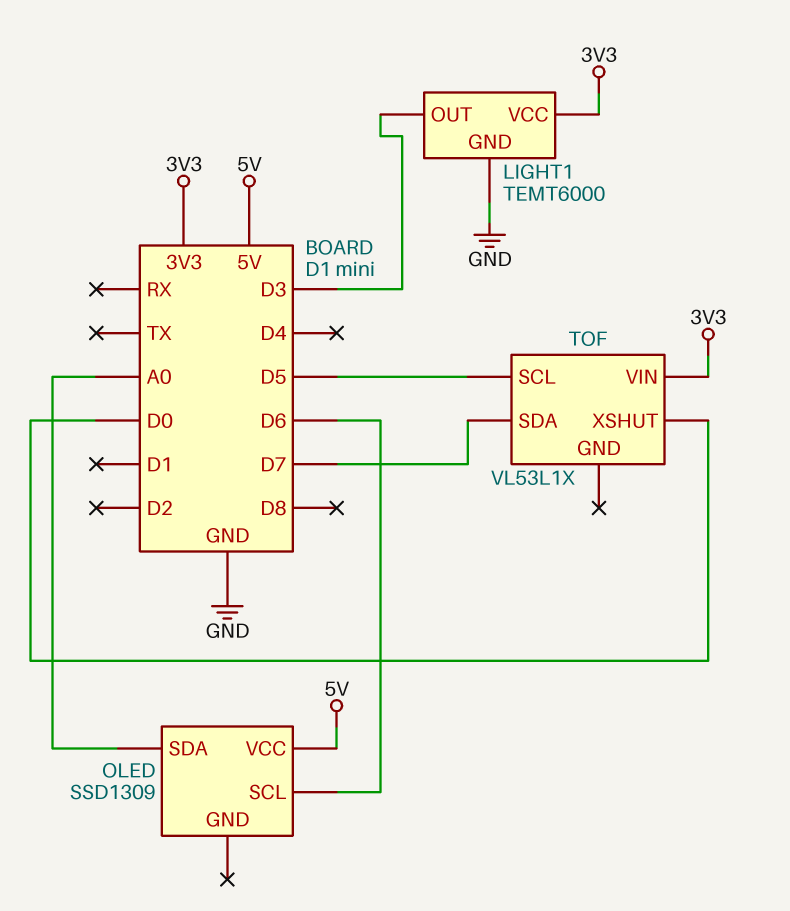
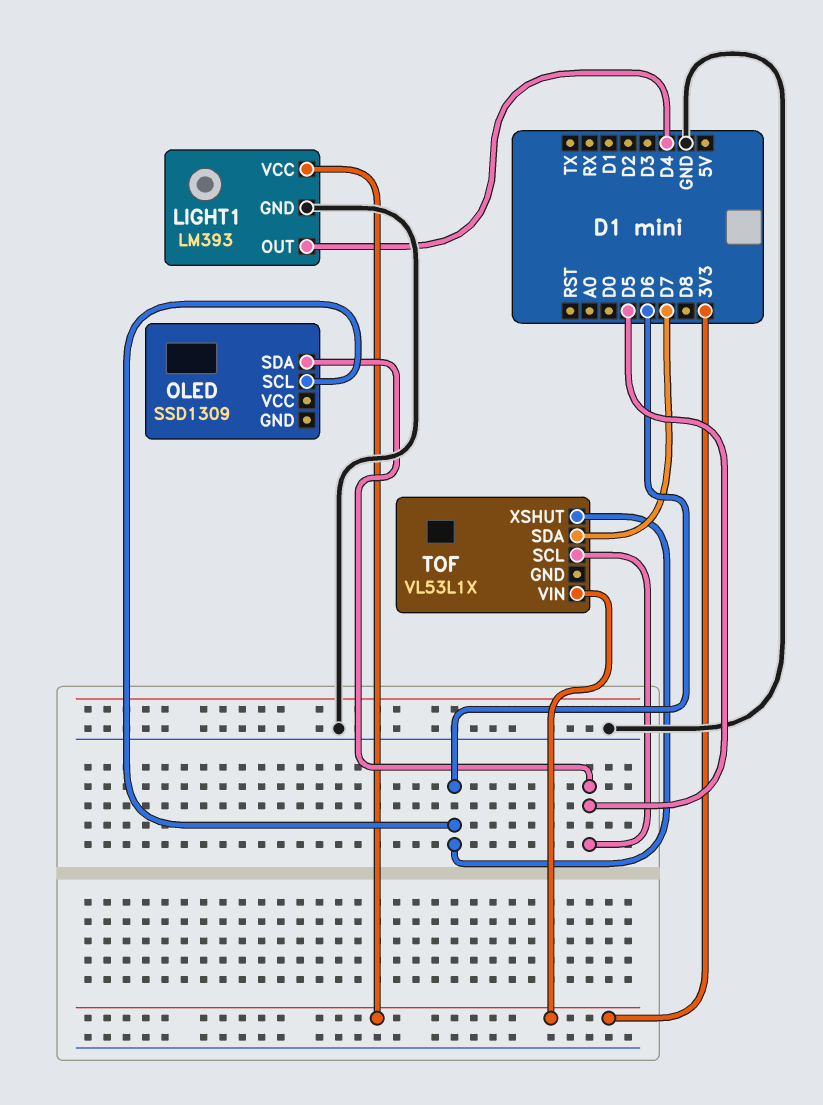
LIGHT1: TEMT6000 -> LM393
LIGHT1 pin OUT: D3 -> D4
OLED pin SDA: A0 -> D5
OLED pin VCC: 5V -> none
TOF pin XSHUT: D0 -> D6

